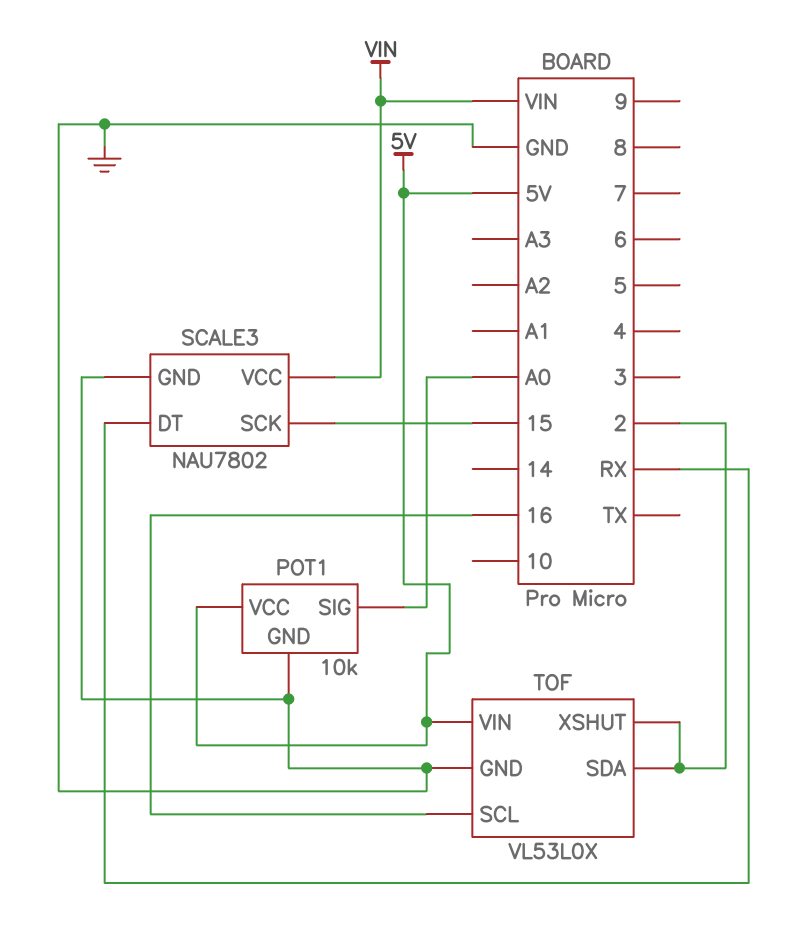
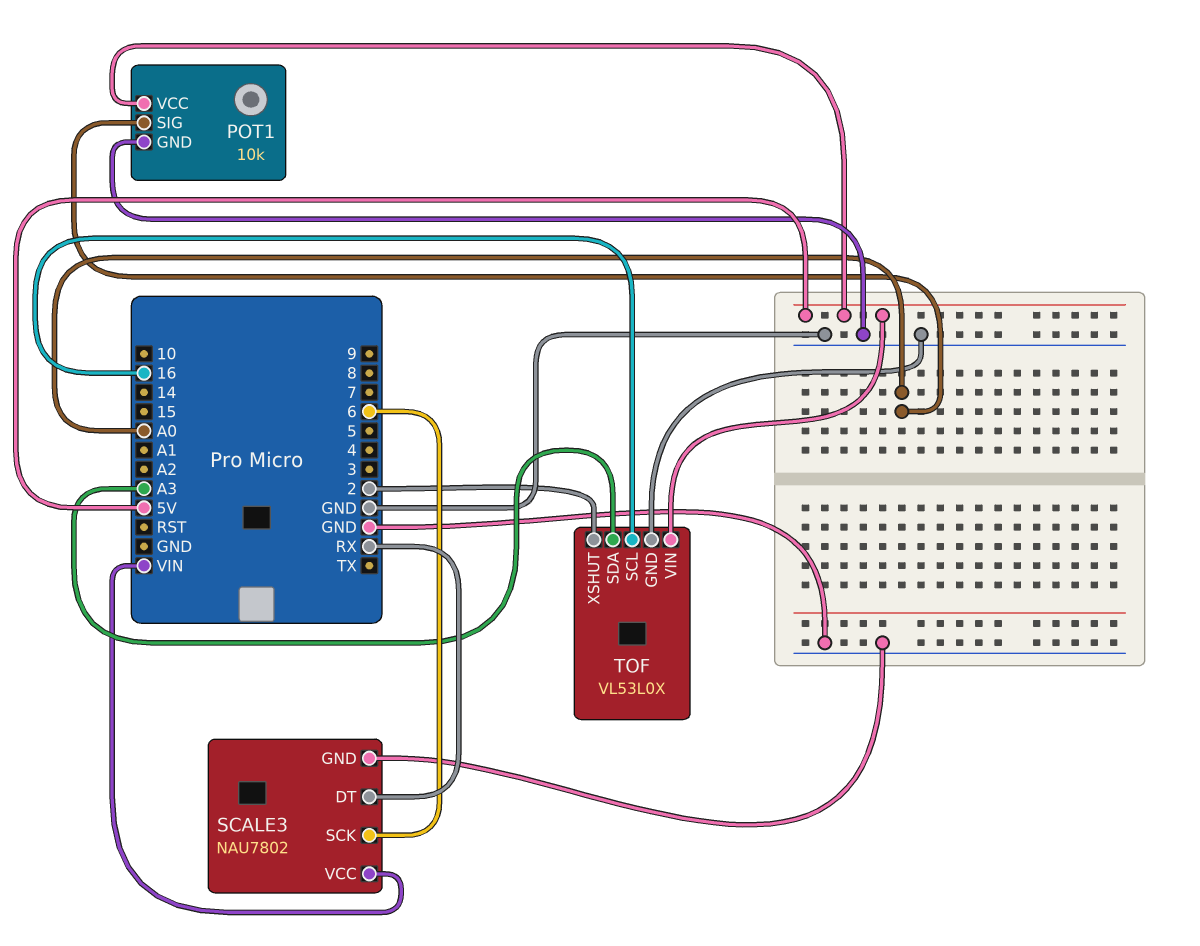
SCALE3 pin SCK: 15 -> 6
TOF pin SDA: 2 -> A3

